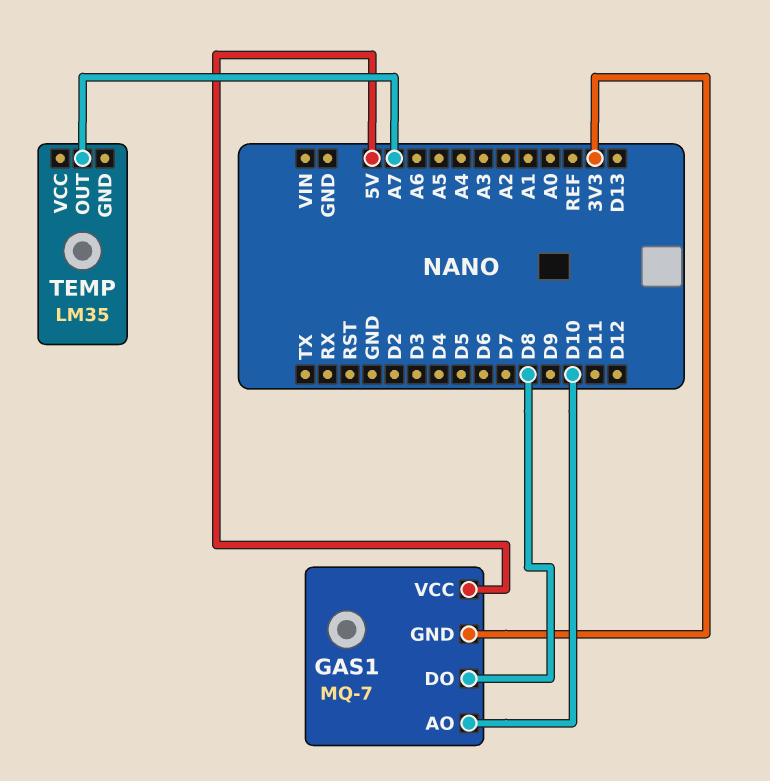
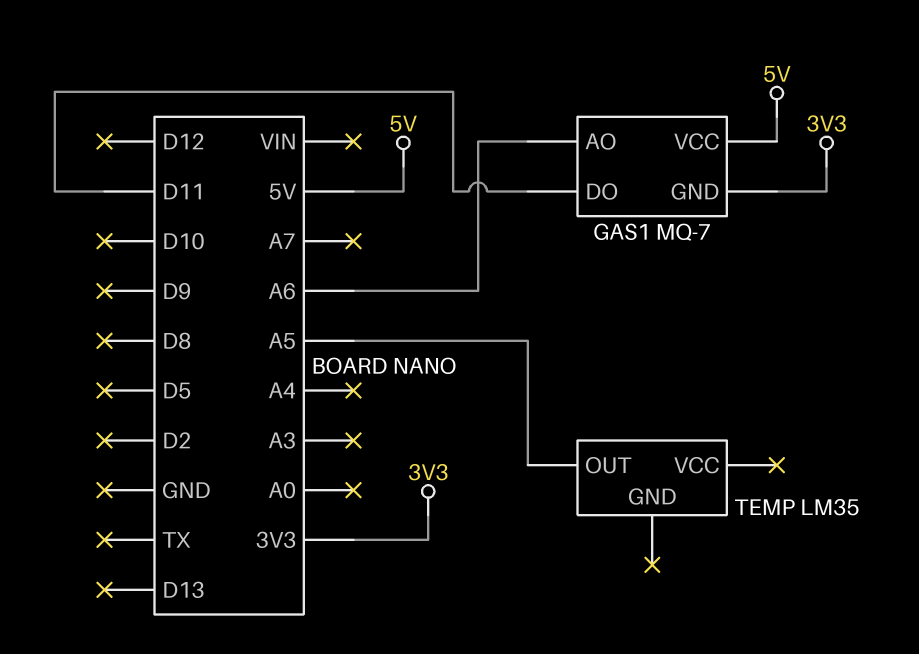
GAS1 pin AO: D10 -> A6
GAS1 pin DO: D8 -> D11
TEMP pin OUT: A7 -> A5

